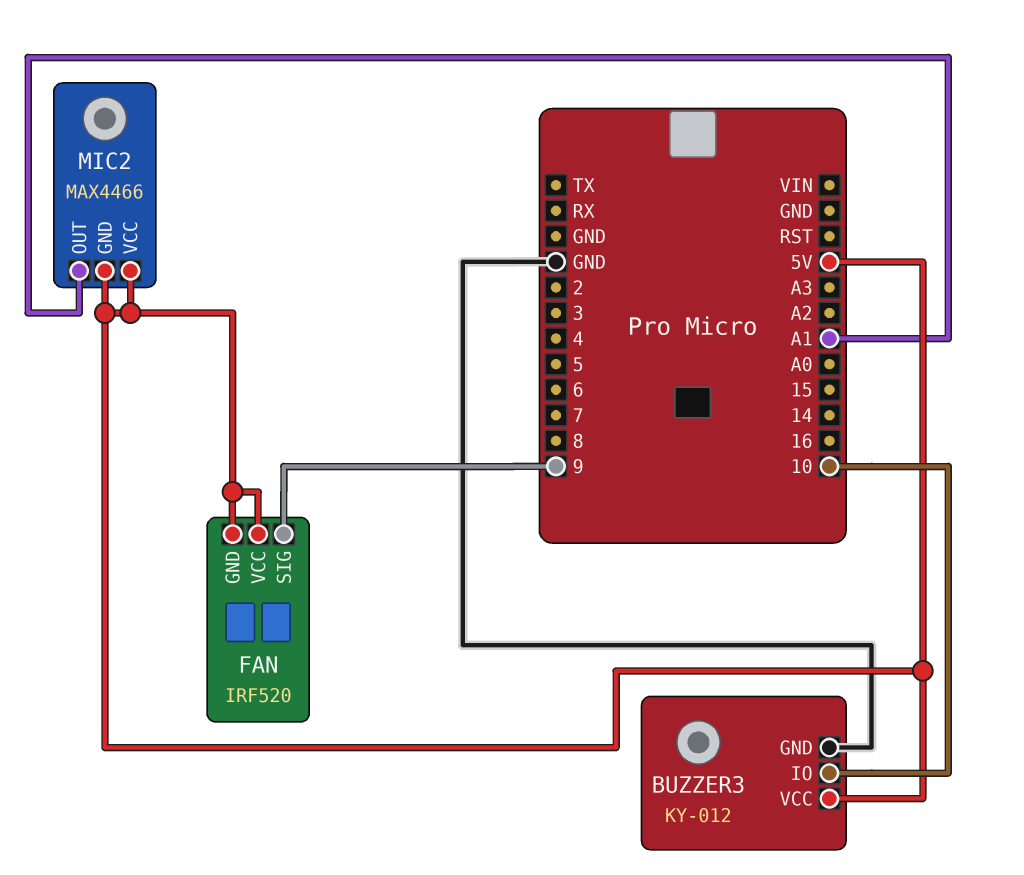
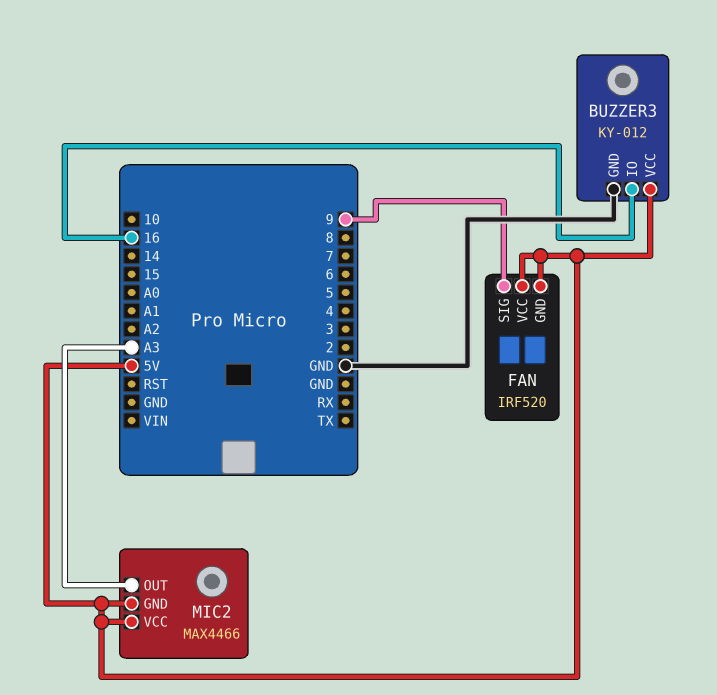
BUZZER3 pin IO: 10 -> 16
MIC2 pin OUT: A1 -> A3

